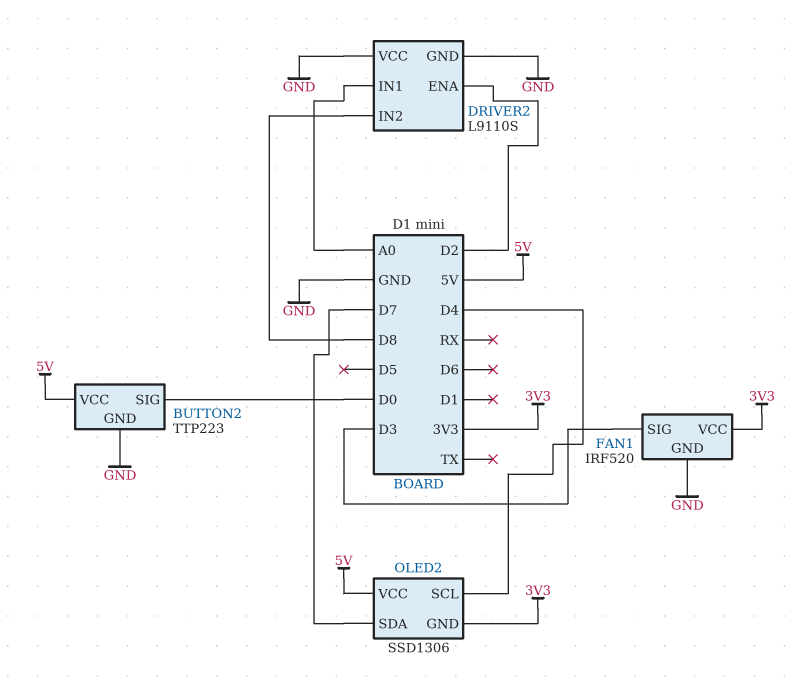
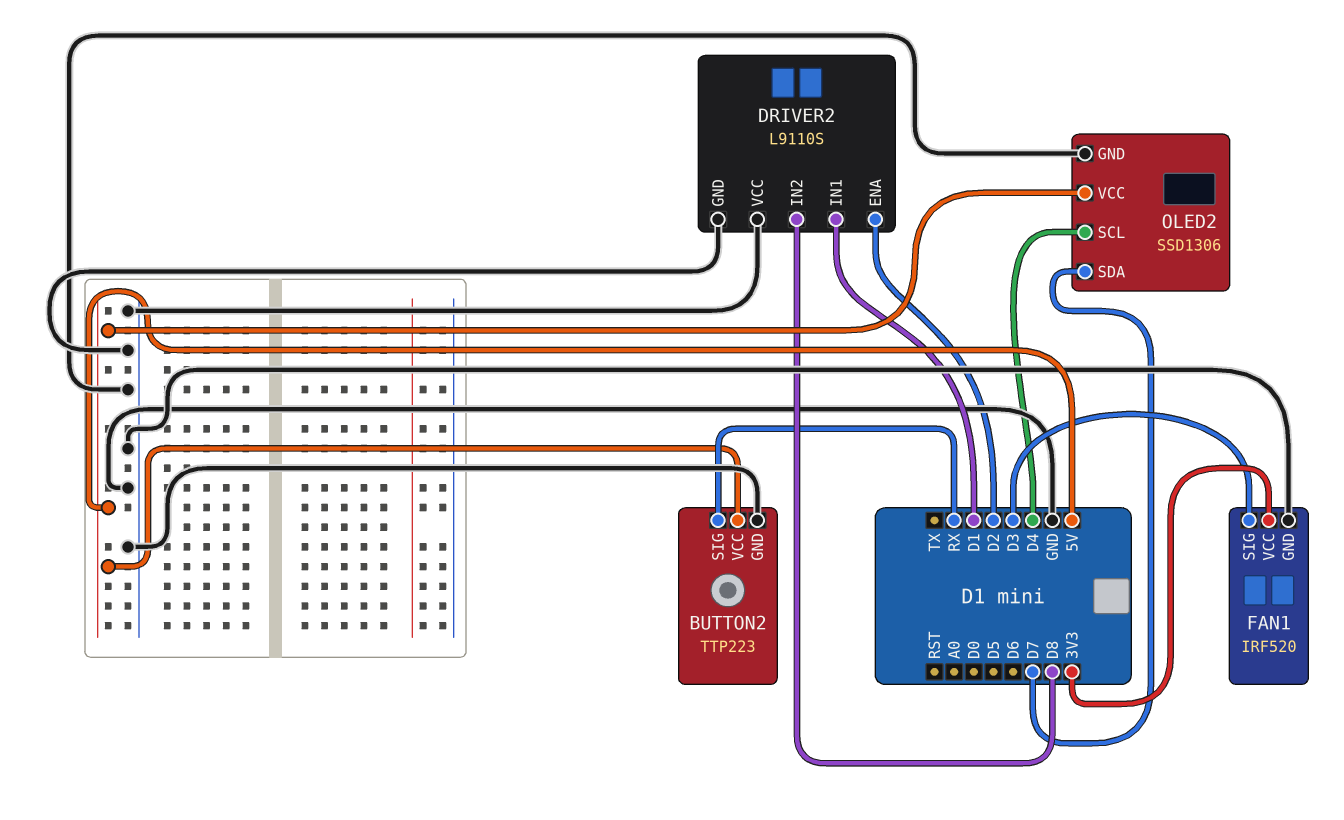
BUTTON2 pin SIG: D0 -> RX
DRIVER2 pin IN1: A0 -> D1
OLED2 pin GND: 3V3 -> GND

